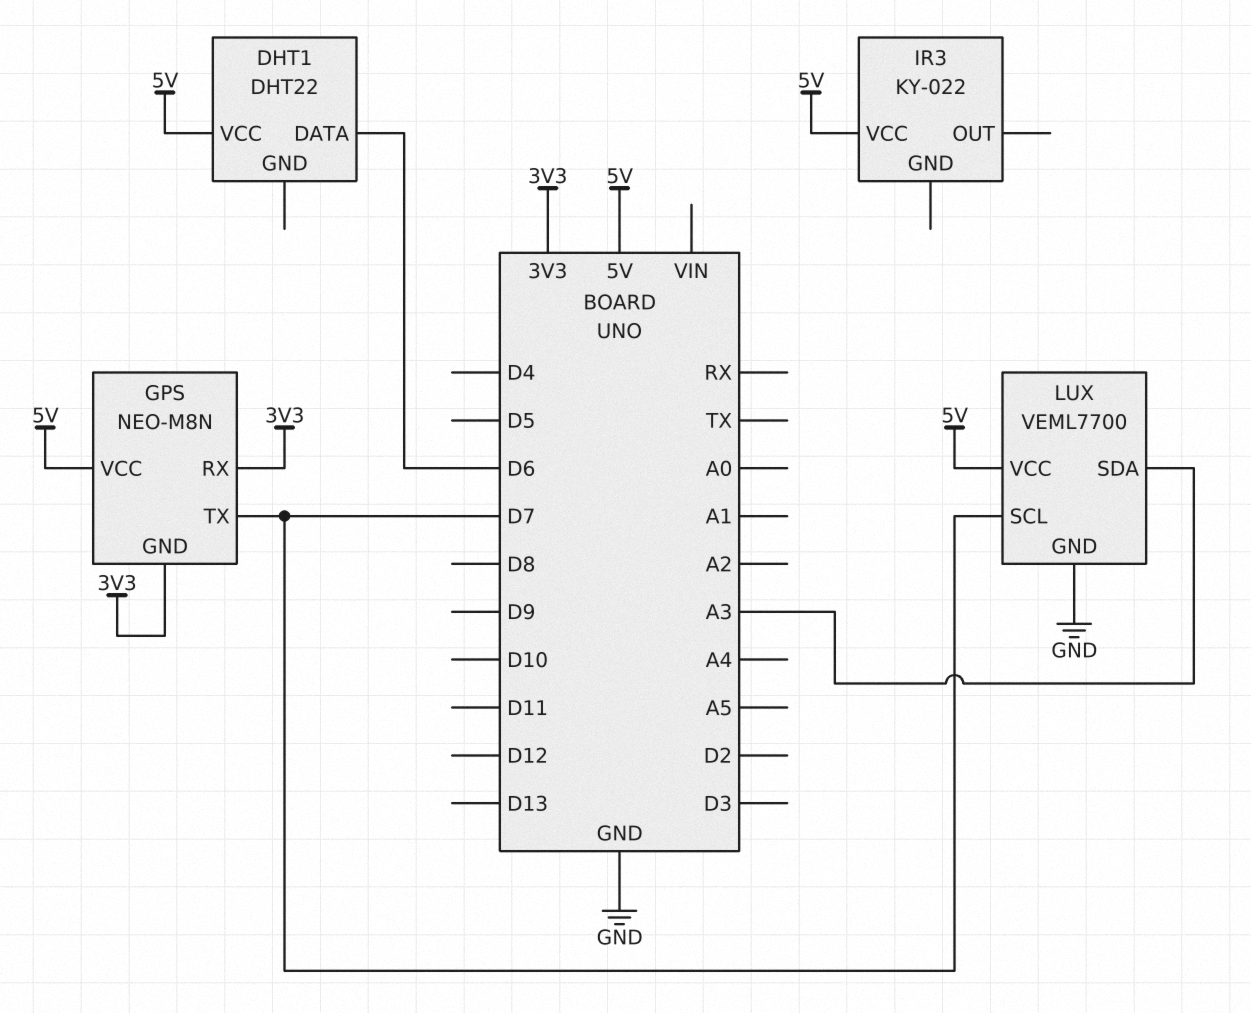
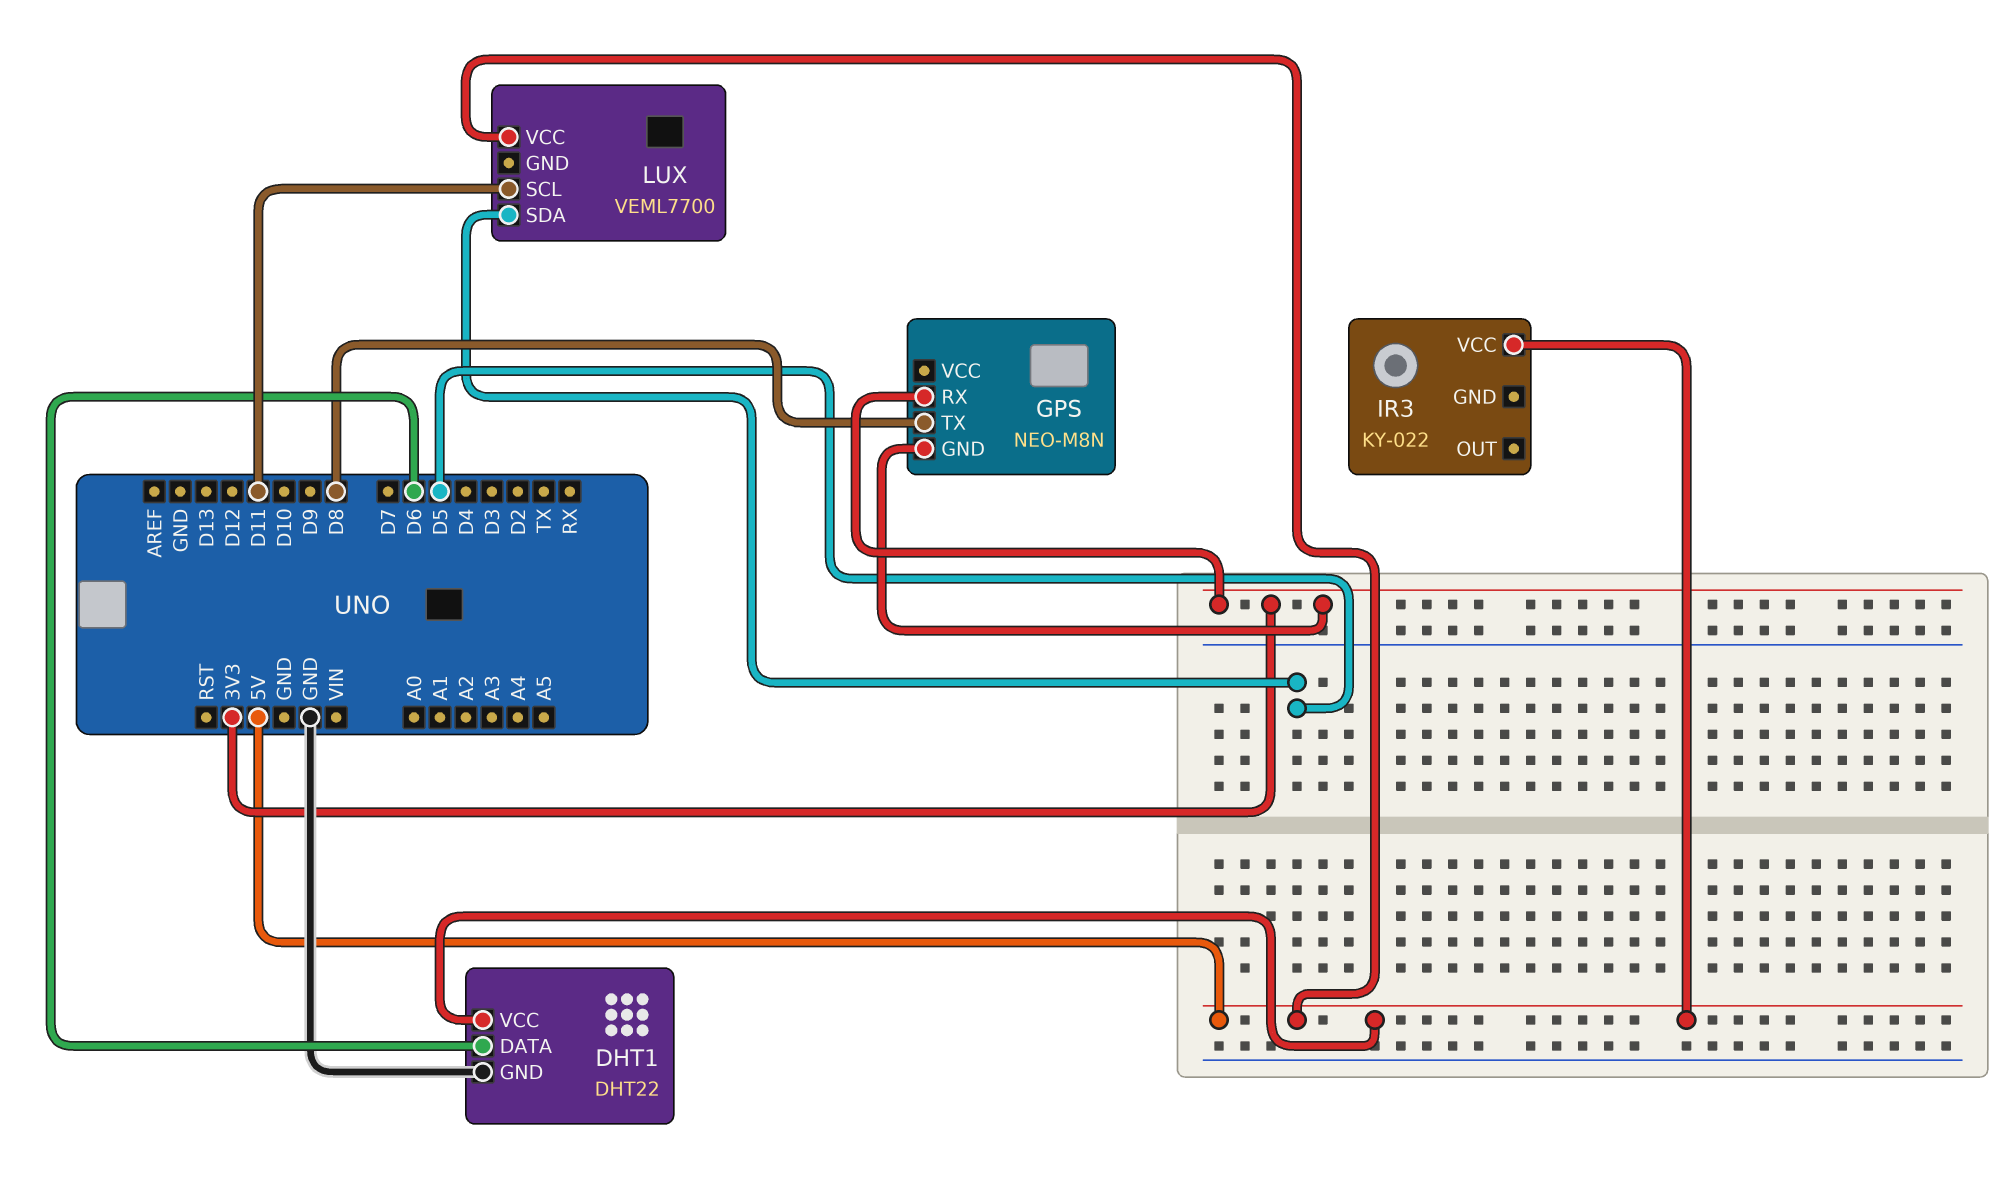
DHT1 pin GND: none -> GND
GPS pin TX: D7 -> D8
GPS pin VCC: 5V -> none
LUX pin GND: GND -> none
LUX pin SCL: D7 -> D11
LUX pin SDA: A3 -> D5

